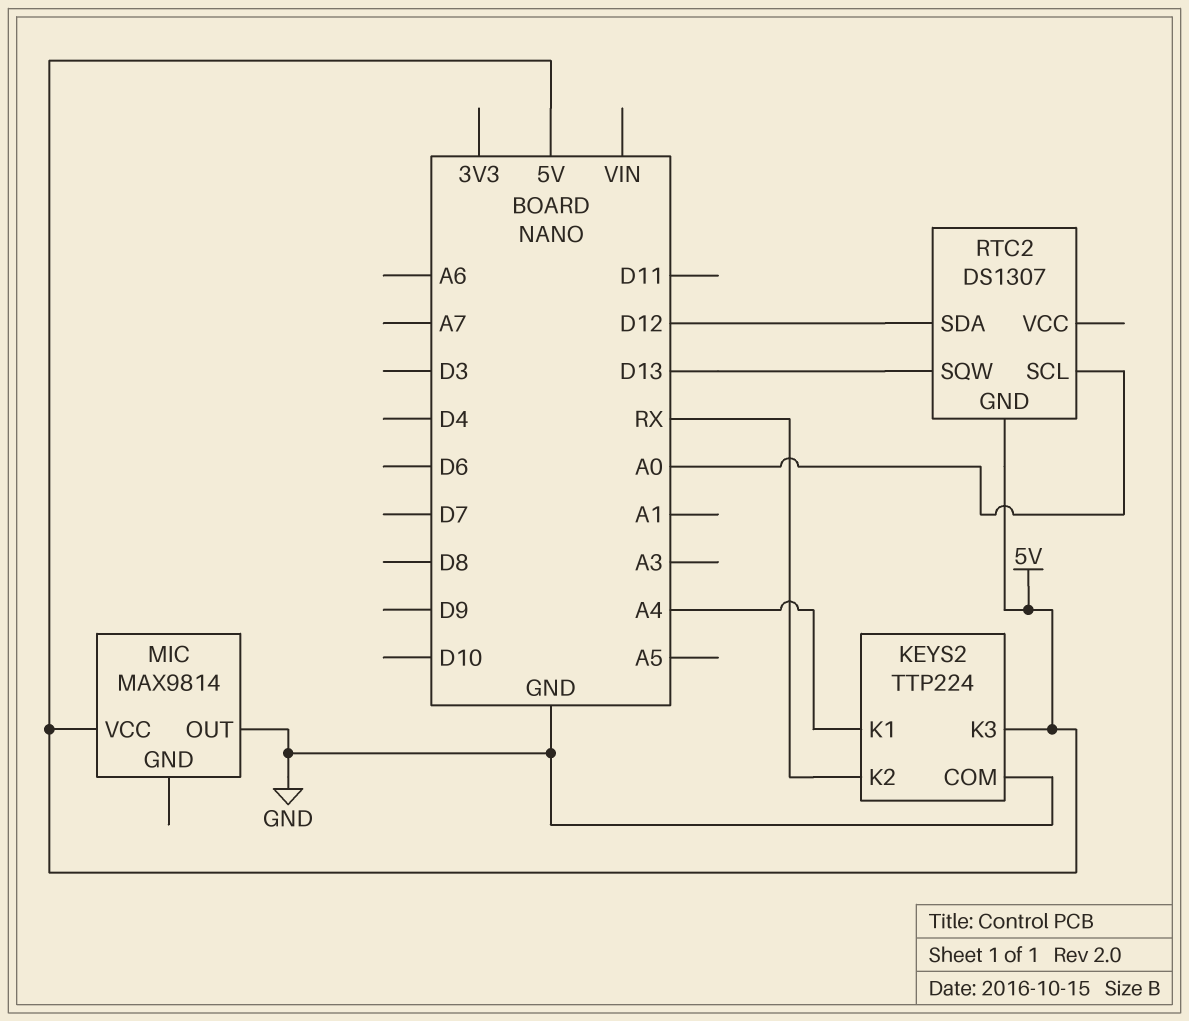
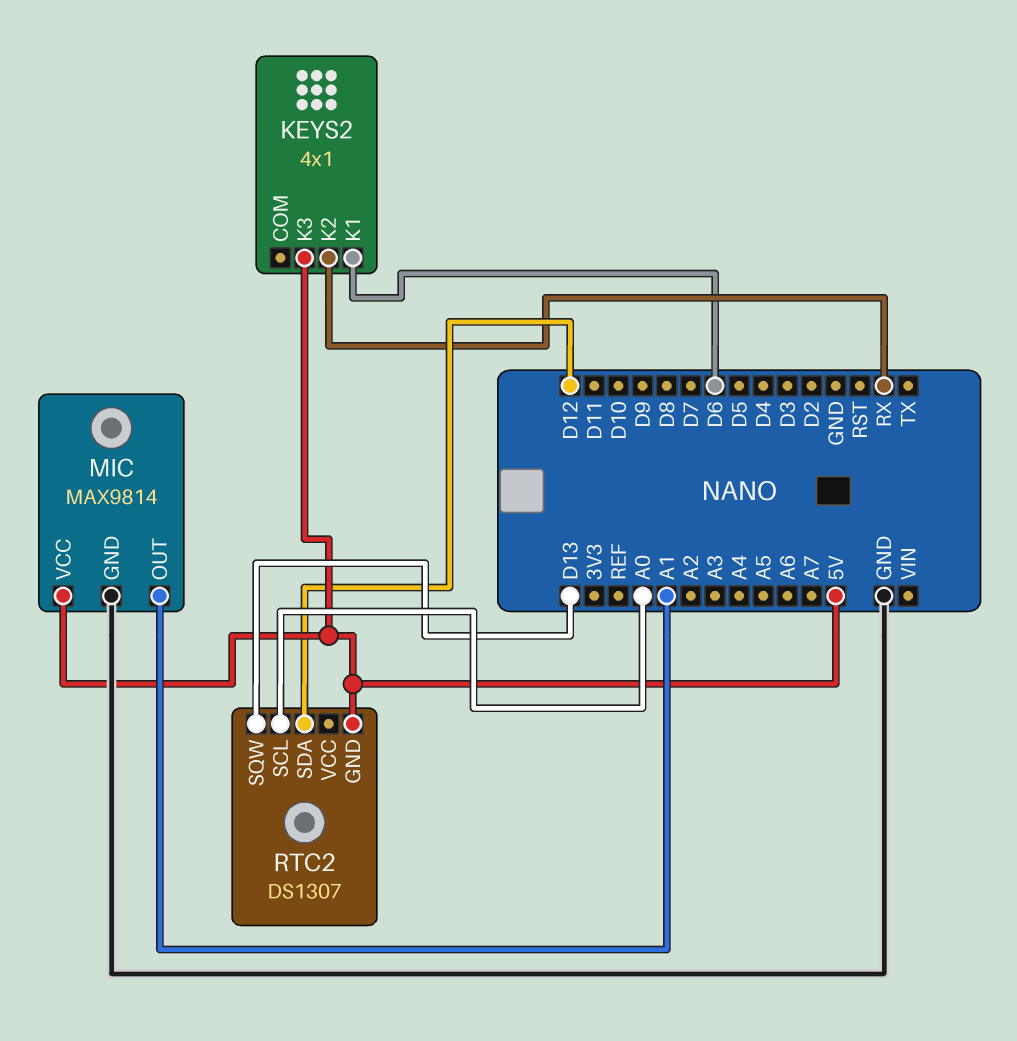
KEYS2: TTP224 -> 4x1
KEYS2 pin COM: GND -> none
KEYS2 pin K1: A4 -> D6
MIC pin GND: none -> GND
MIC pin OUT: GND -> A1

